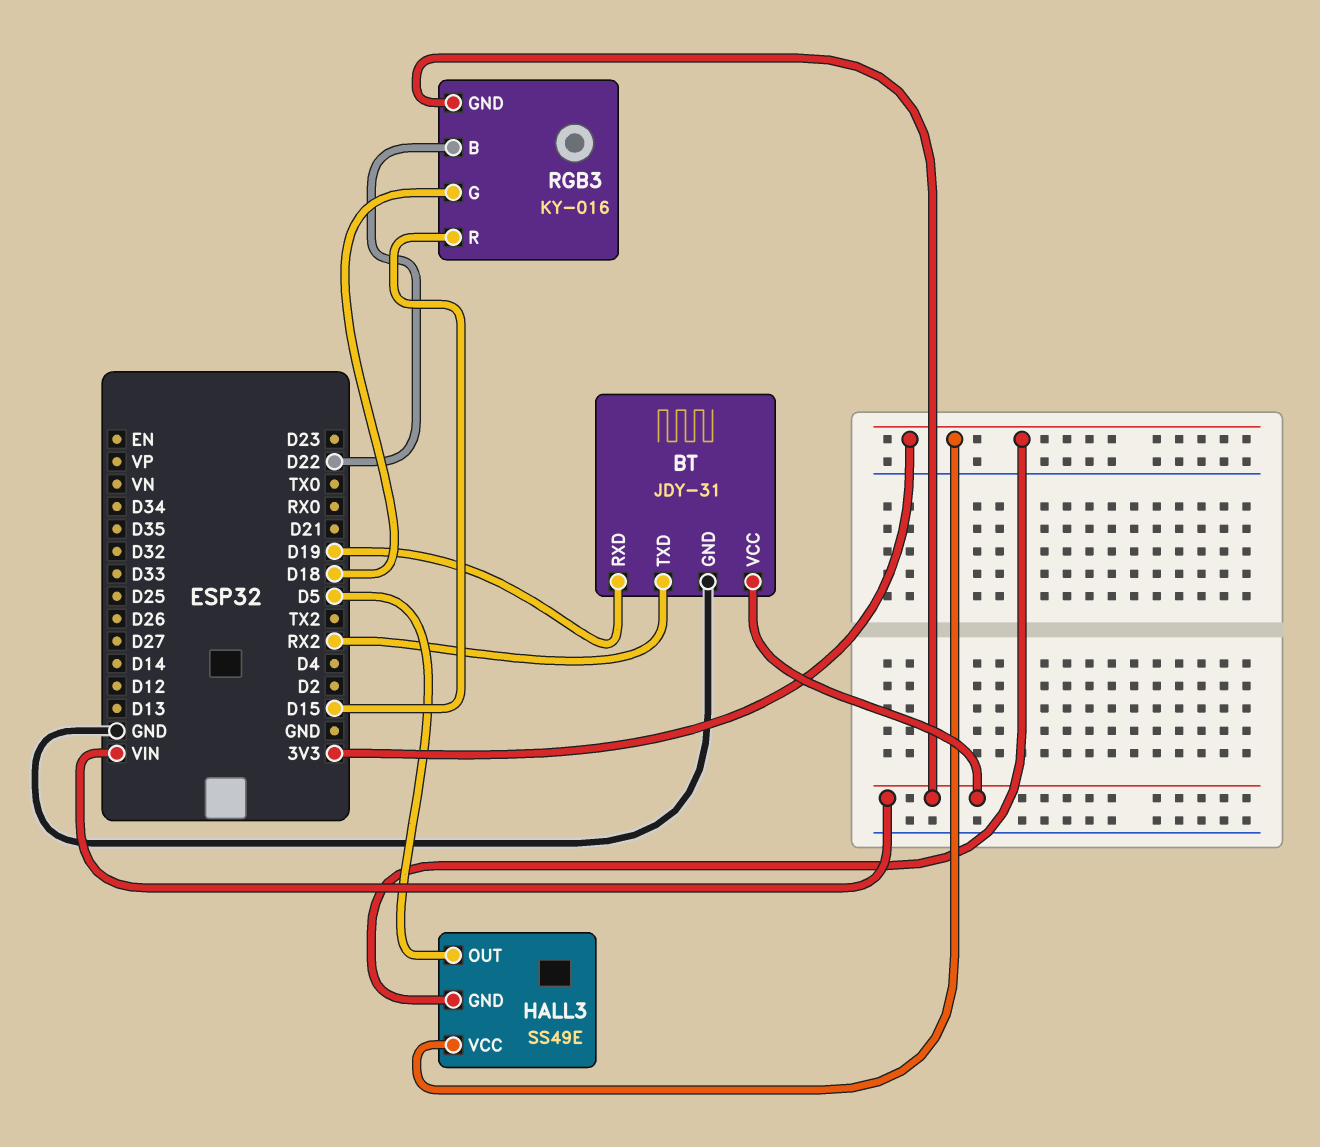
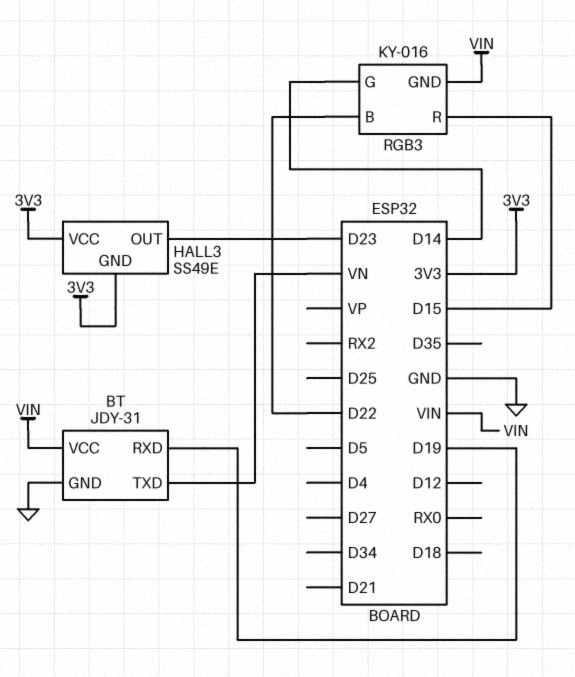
BT pin TXD: RX2 -> VN
HALL3 pin OUT: D5 -> D23
RGB3 pin G: D18 -> D14

